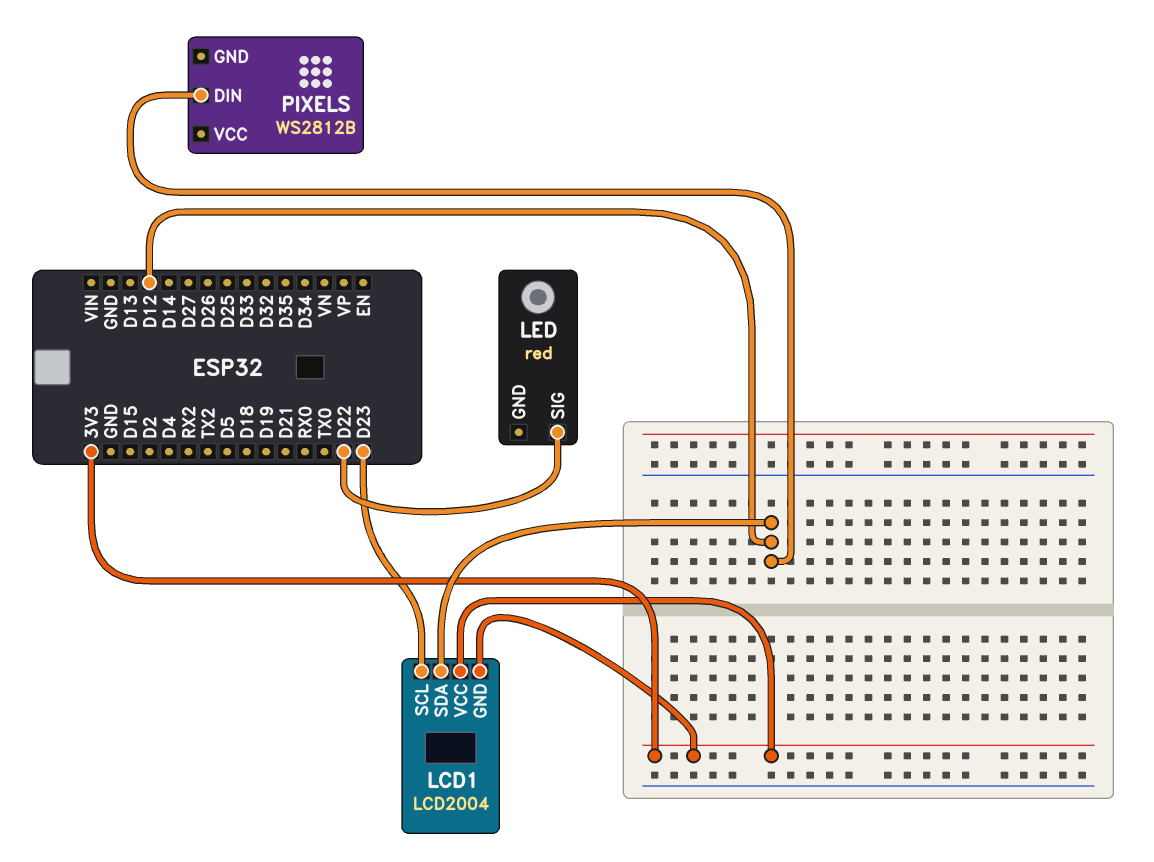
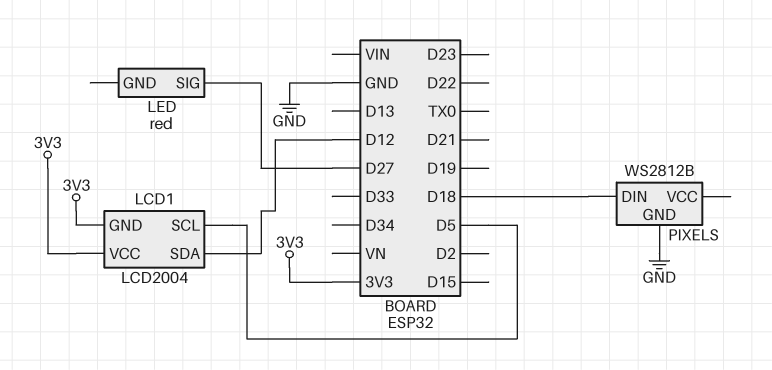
LCD1 pin SCL: D23 -> D5
LED pin SIG: D22 -> D27
PIXELS pin DIN: D12 -> D18
PIXELS pin GND: none -> GND

